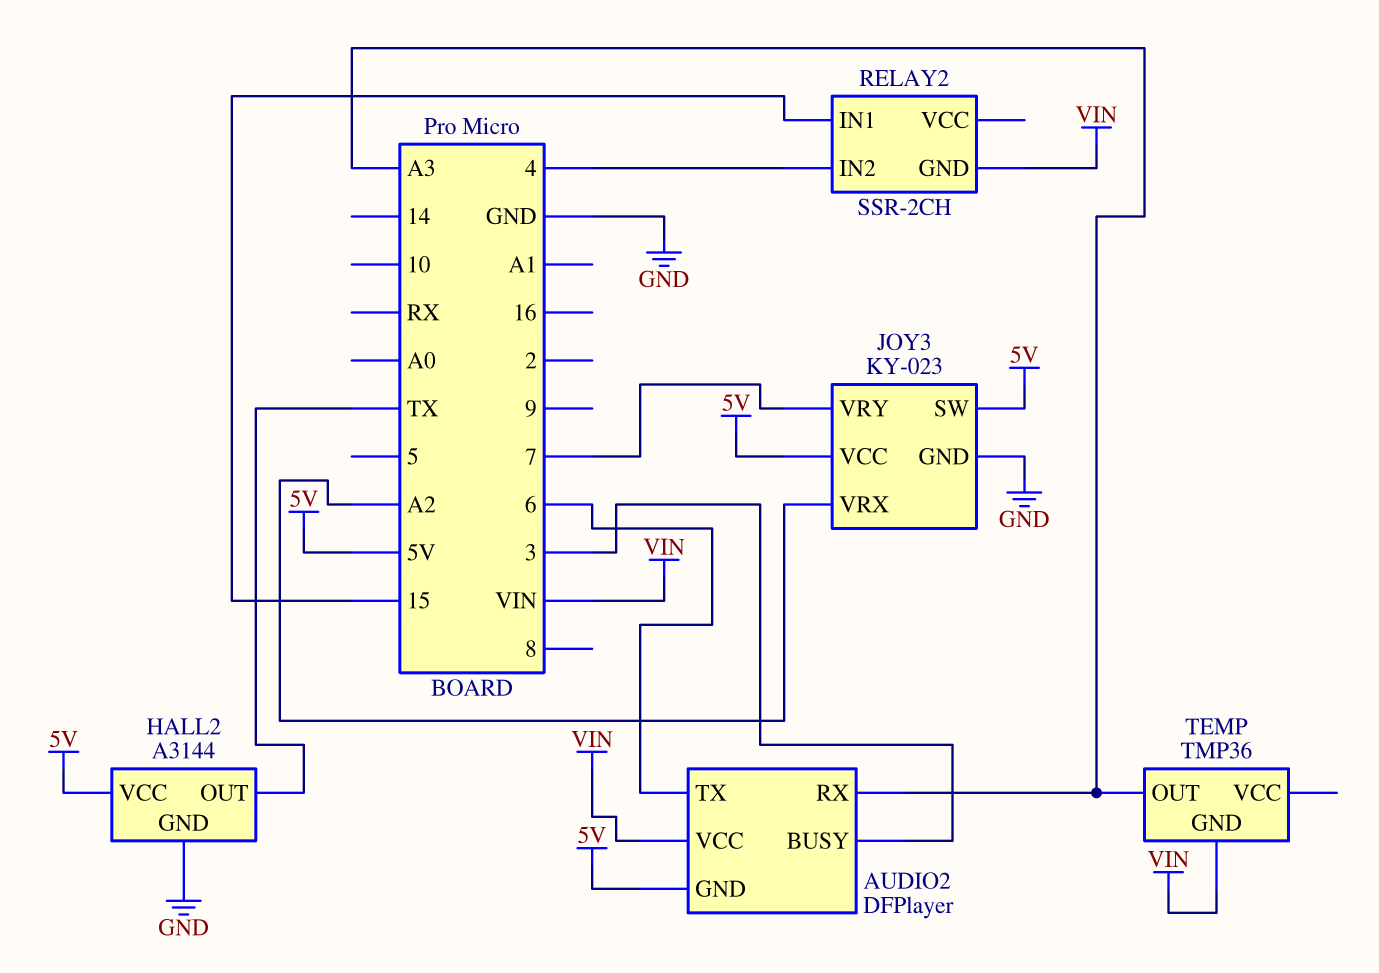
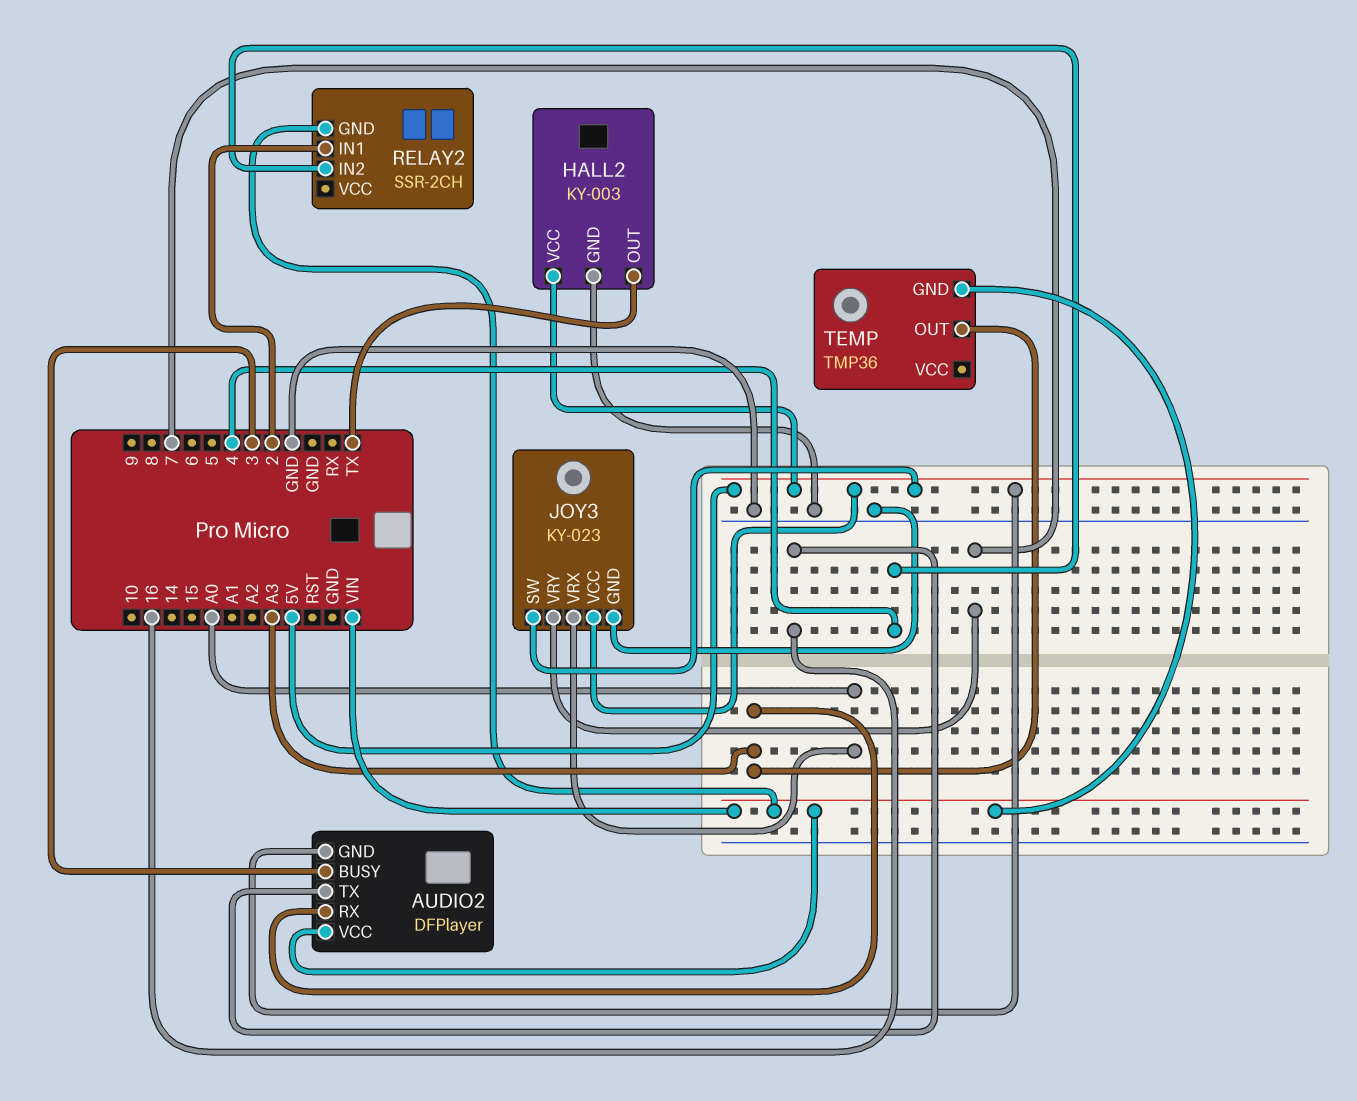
AUDIO2 pin TX: 6 -> 16
HALL2: A3144 -> KY-003
JOY3 pin VRX: A2 -> A0
RELAY2 pin IN1: 15 -> 2

